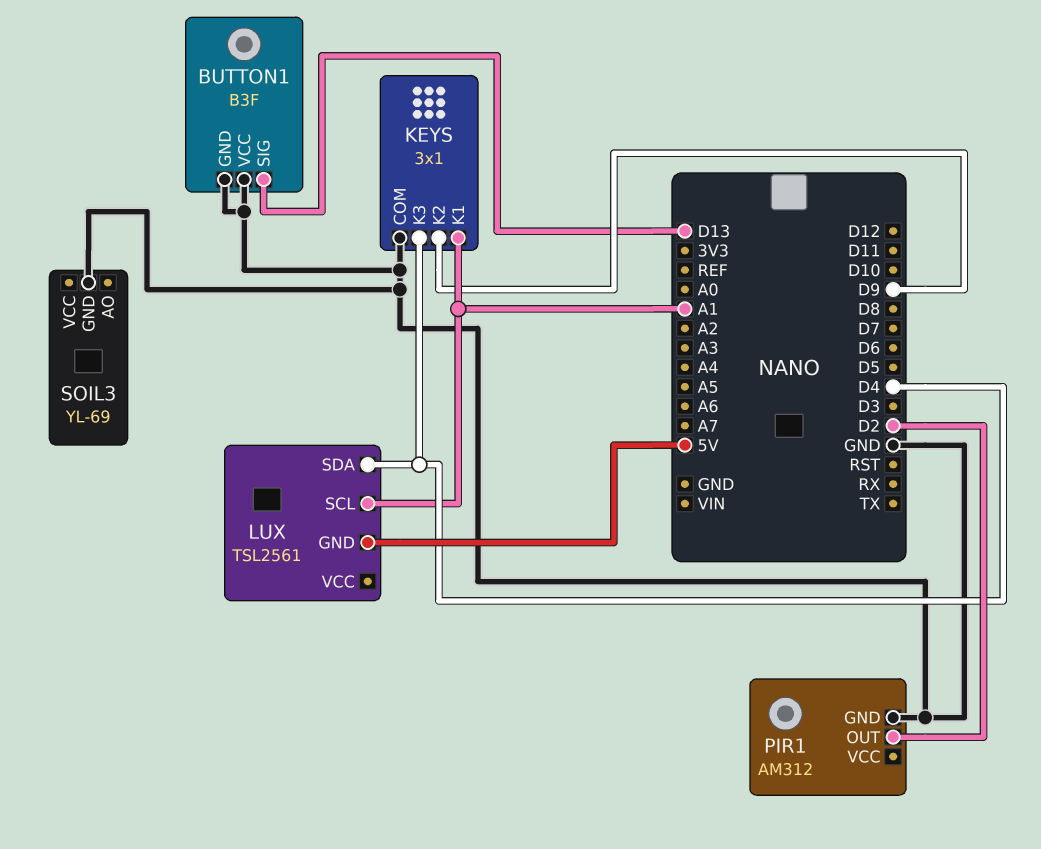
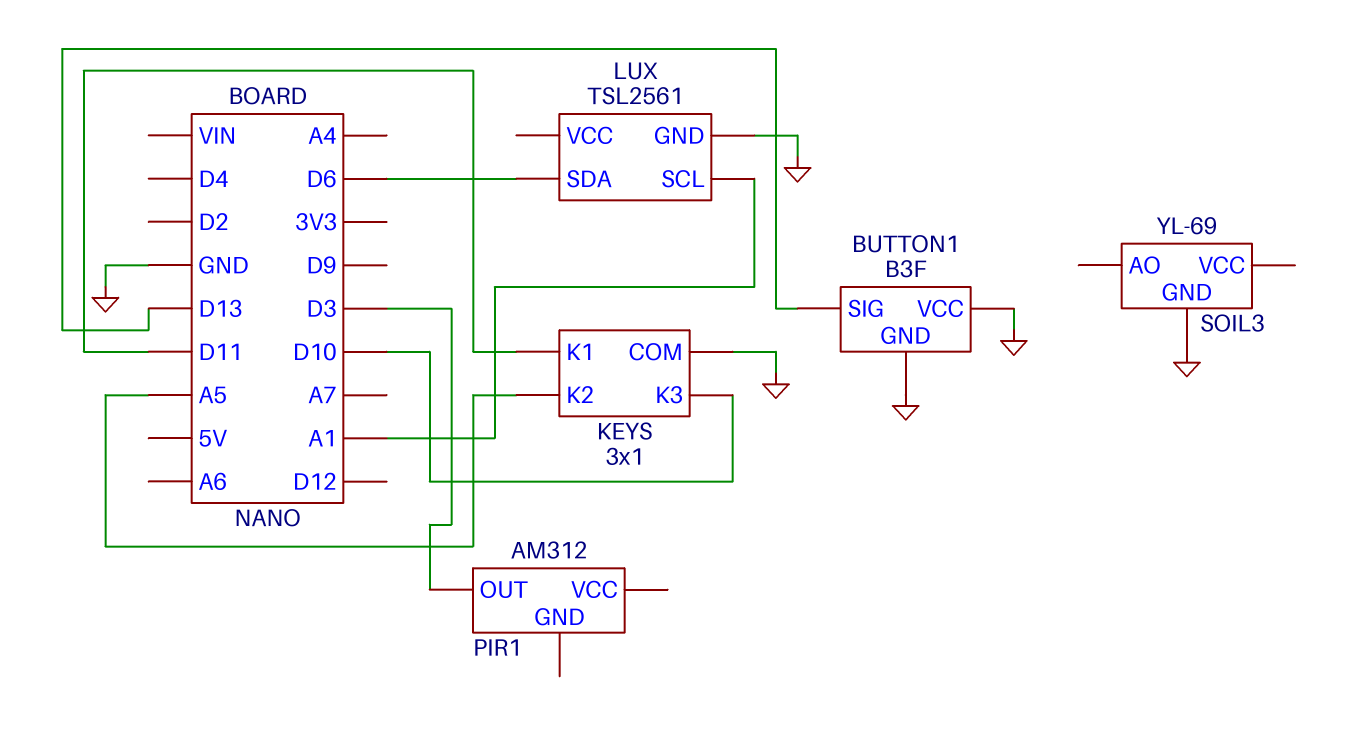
KEYS pin K1: A1 -> D11
KEYS pin K2: D9 -> A5
KEYS pin K3: D4 -> D10
LUX pin GND: 5V -> GND
LUX pin SDA: D4 -> D6
PIR1 pin GND: GND -> none
PIR1 pin OUT: D2 -> D3

